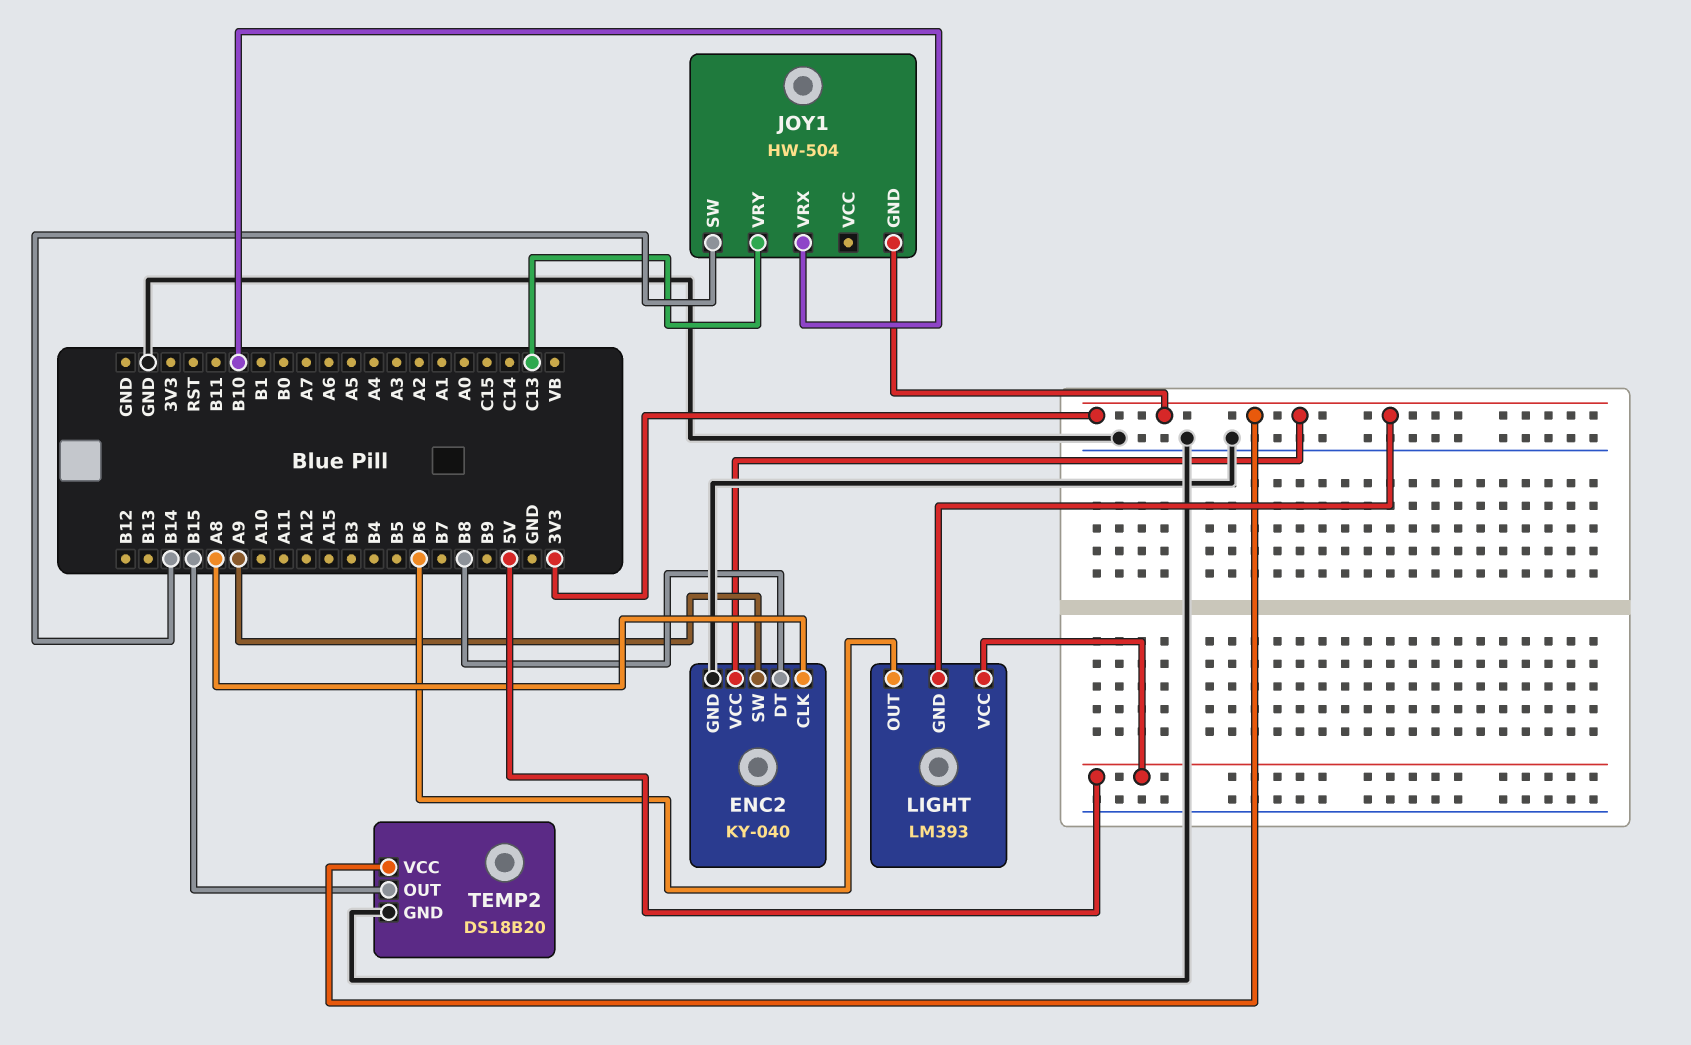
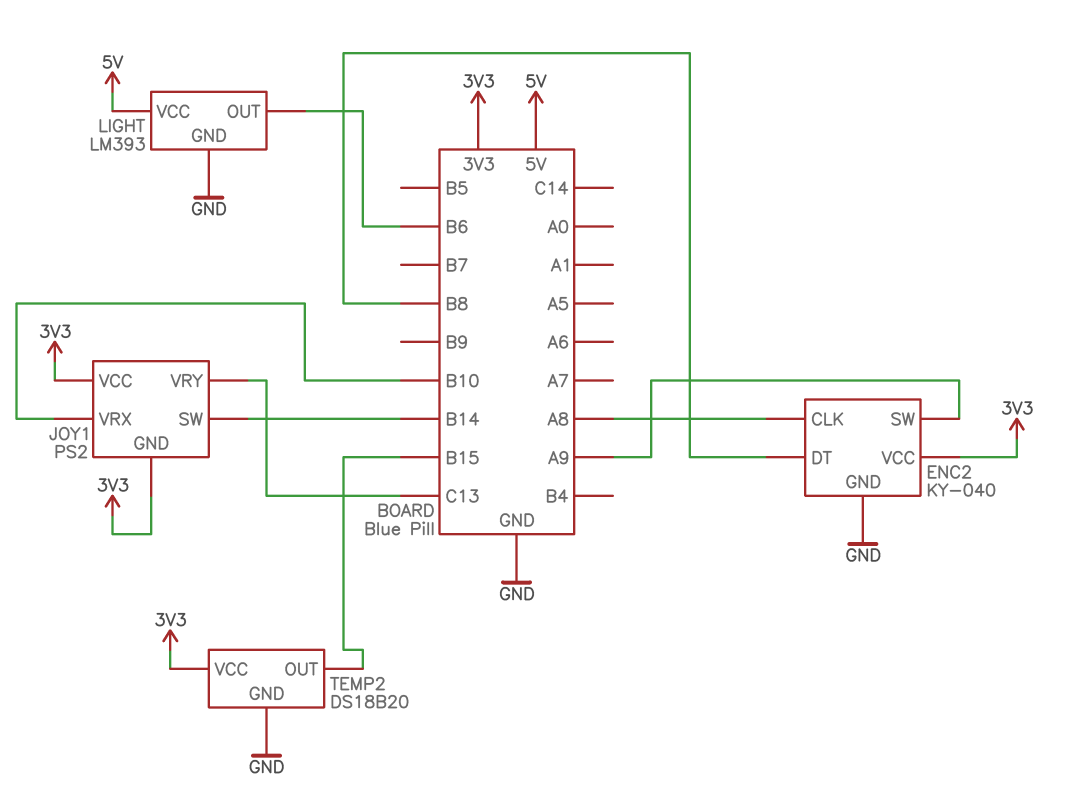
JOY1: HW-504 -> PS2
JOY1 pin VCC: none -> 3V3
LIGHT pin GND: 3V3 -> GND

